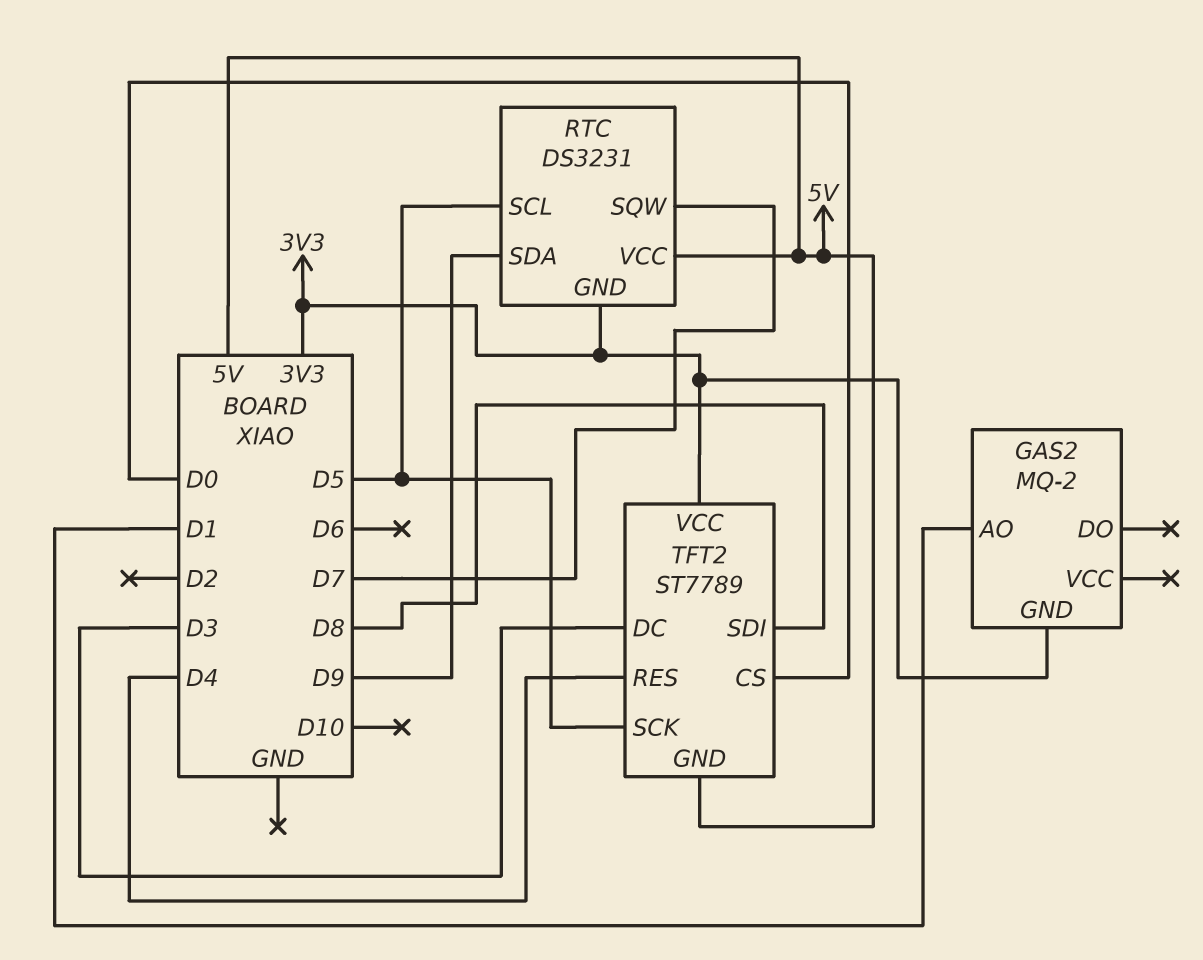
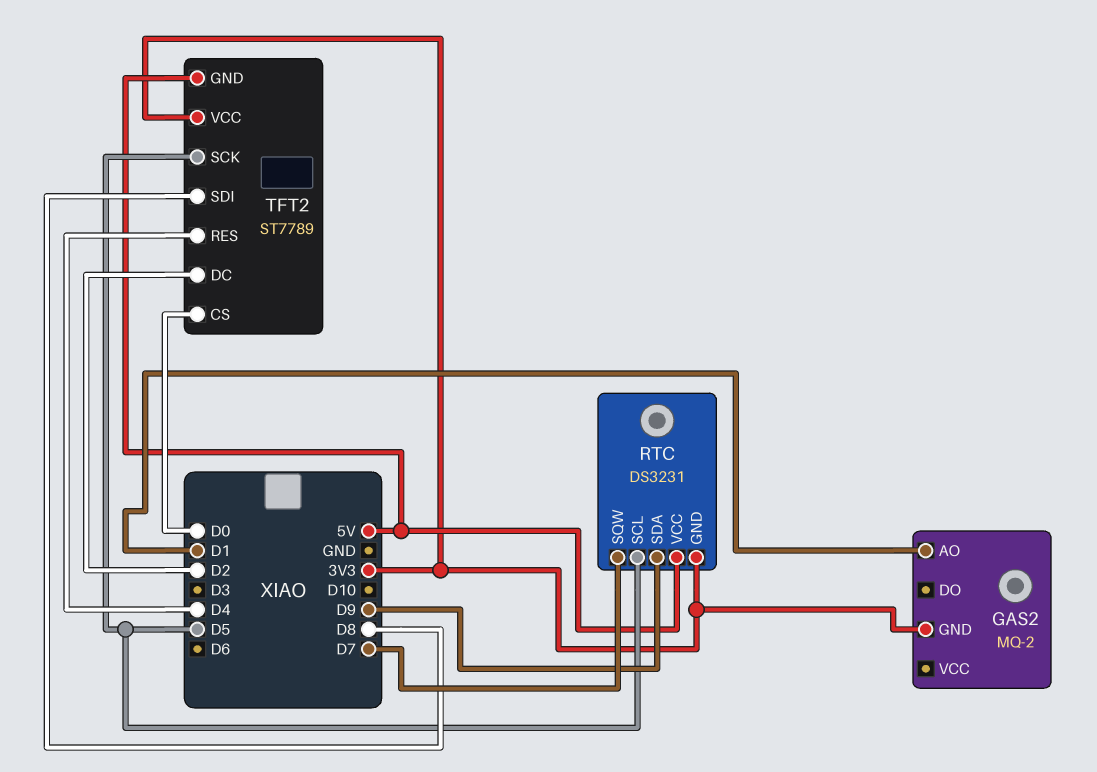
TFT2 pin DC: D3 -> D2

